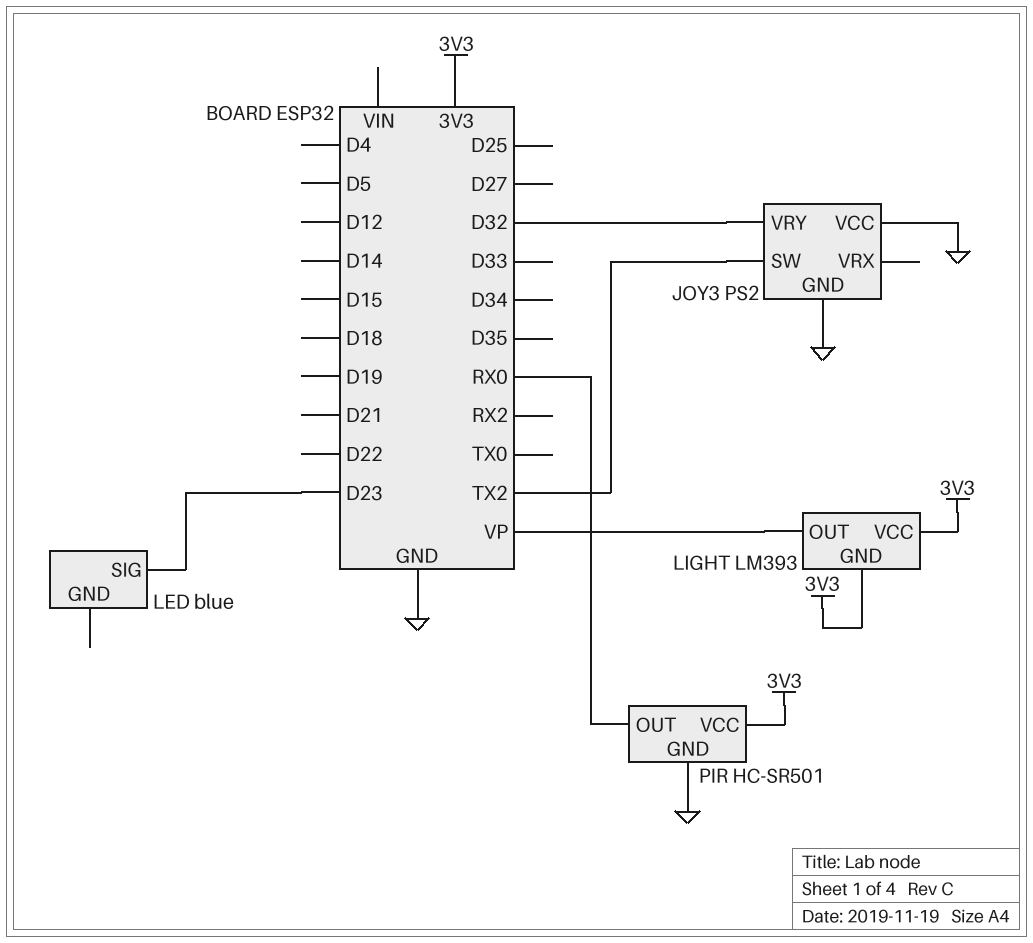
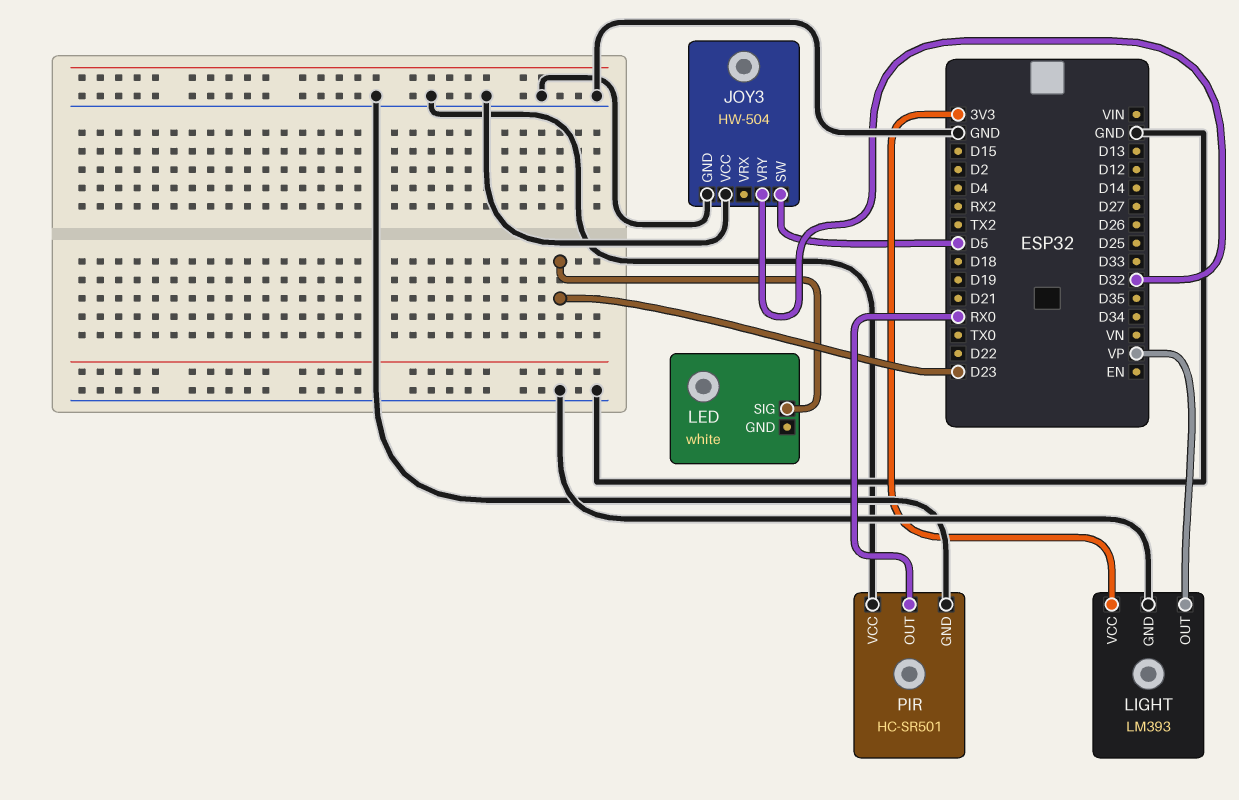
JOY3: PS2 -> HW-504
JOY3 pin SW: TX2 -> D5
LED: blue -> white
LIGHT pin GND: 3V3 -> GND
PIR pin VCC: 3V3 -> GND

